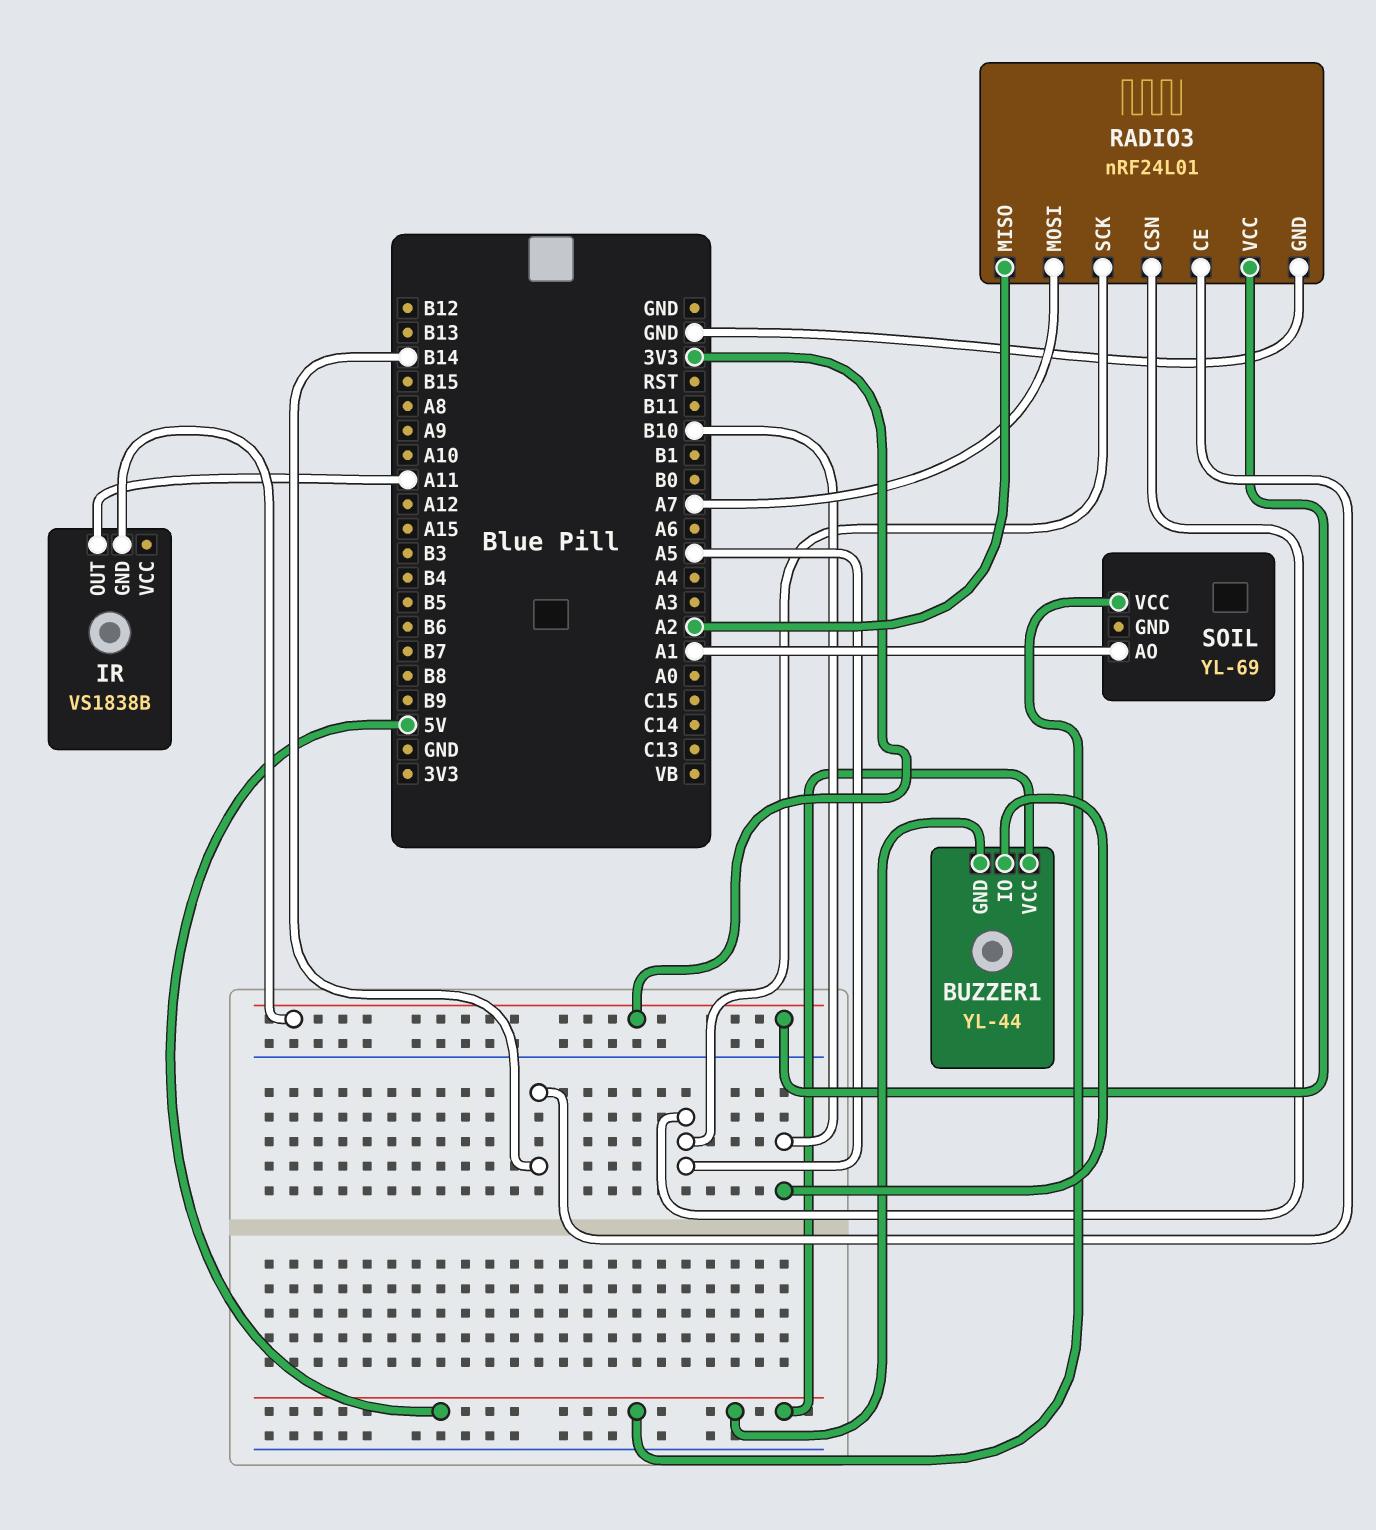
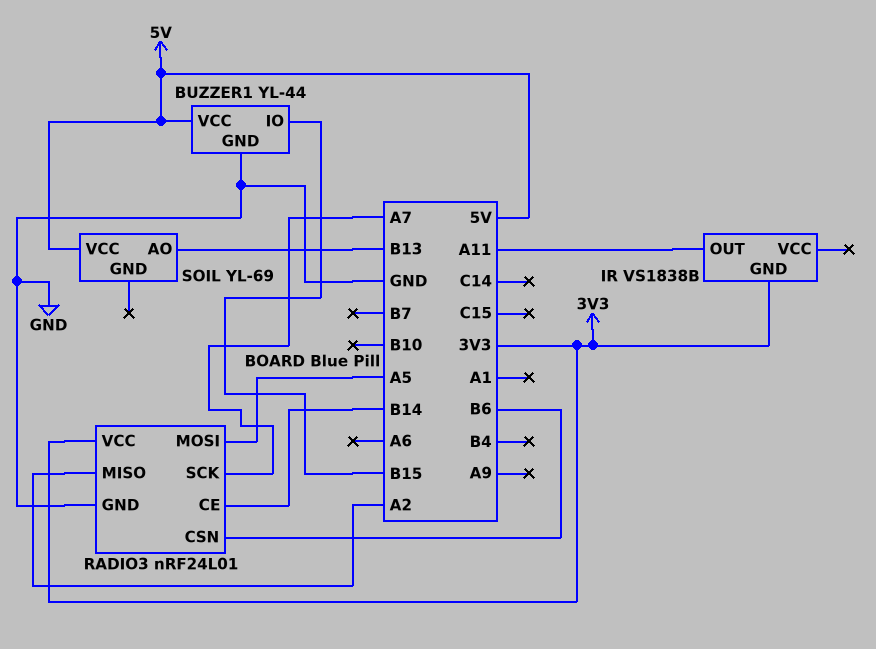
BUZZER1 pin GND: 5V -> GND
BUZZER1 pin IO: B10 -> B15
RADIO3 pin CSN: A5 -> B6
RADIO3 pin MOSI: A7 -> A5
RADIO3 pin SCK: A5 -> A7
SOIL pin AO: A1 -> B13

